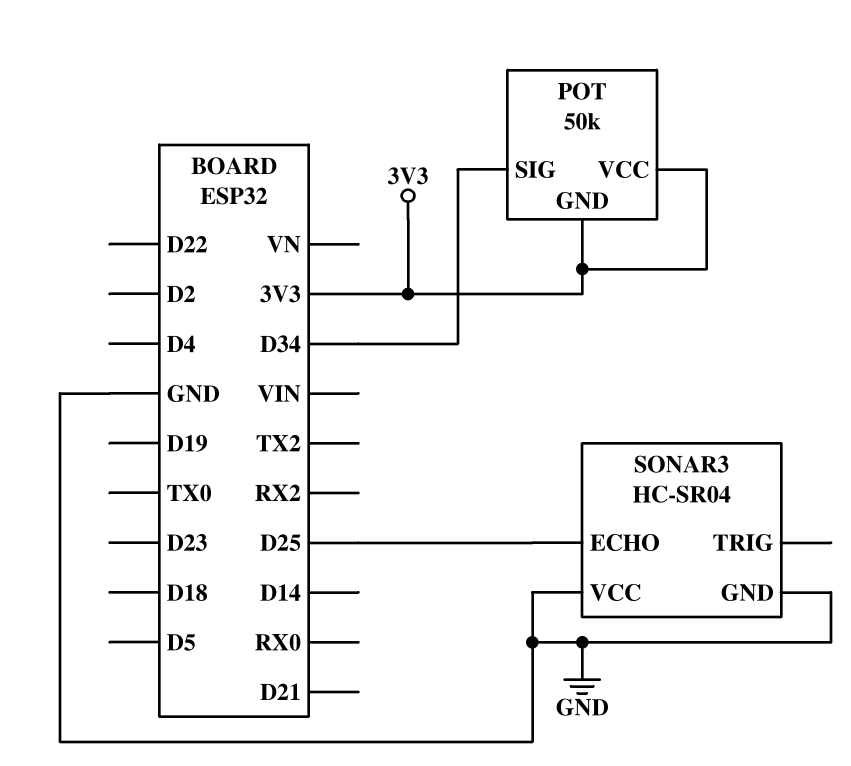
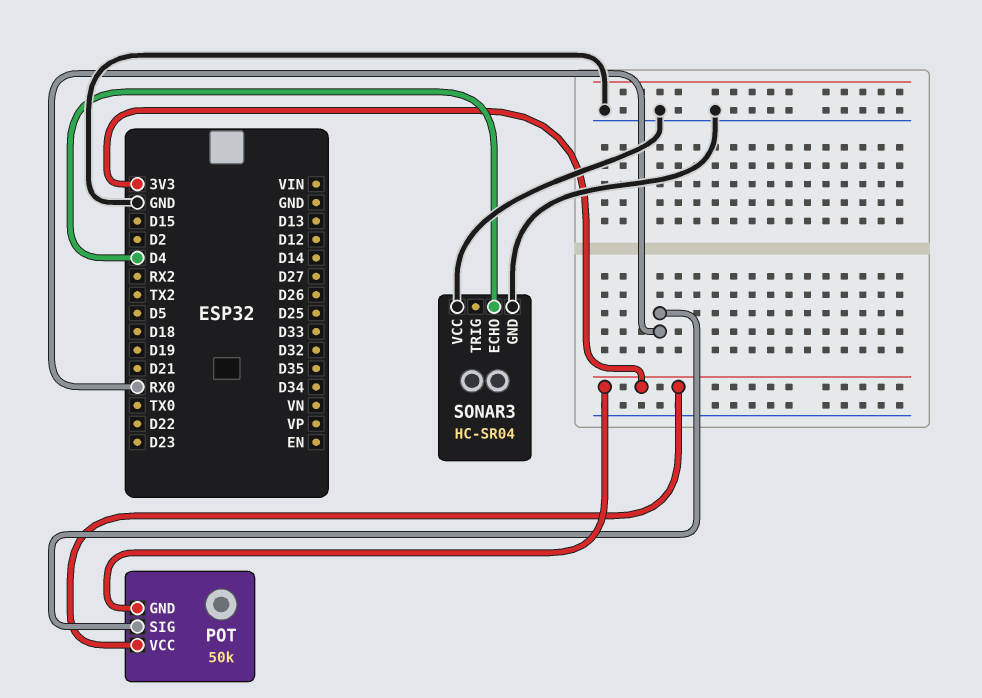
POT pin SIG: D34 -> RX0
SONAR3 pin ECHO: D25 -> D4

